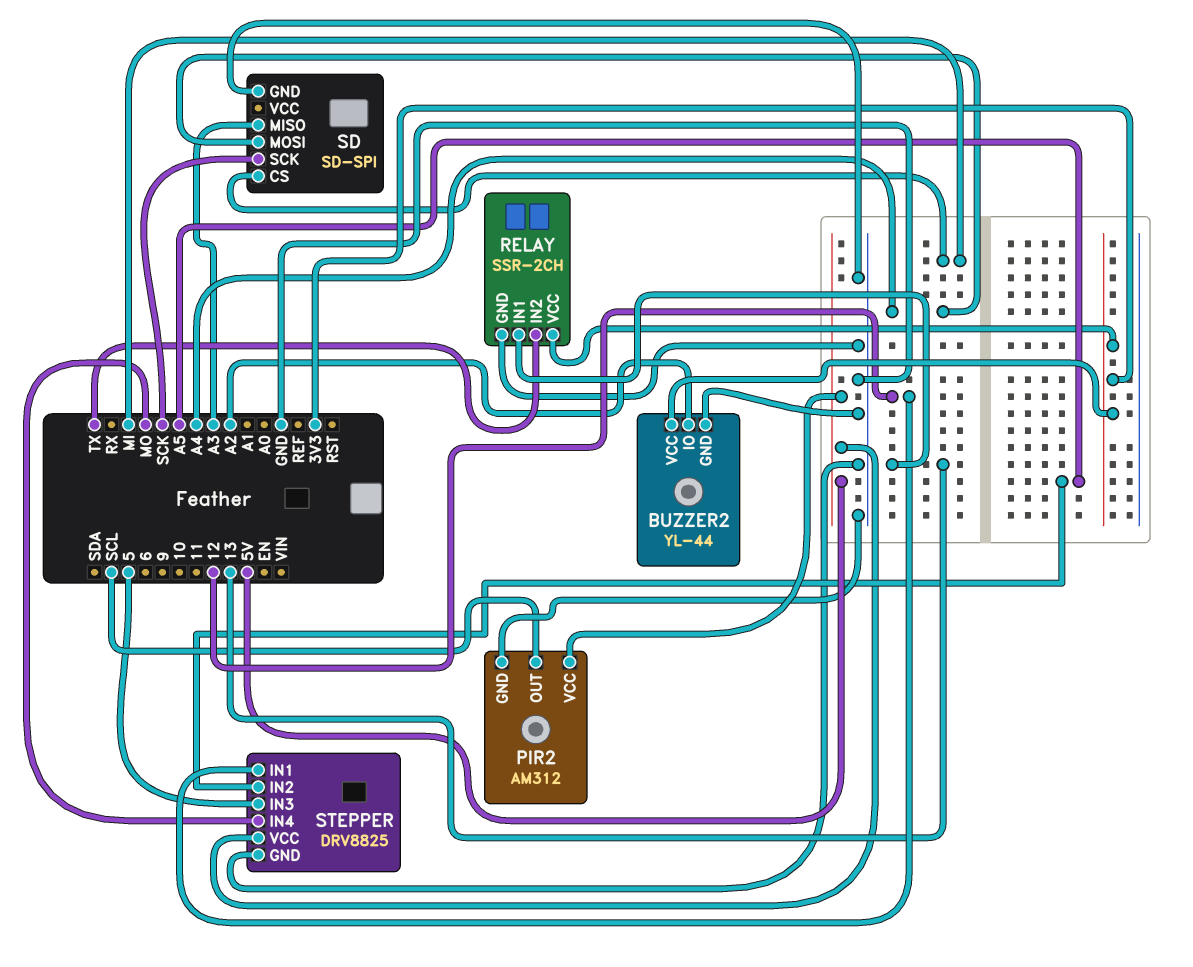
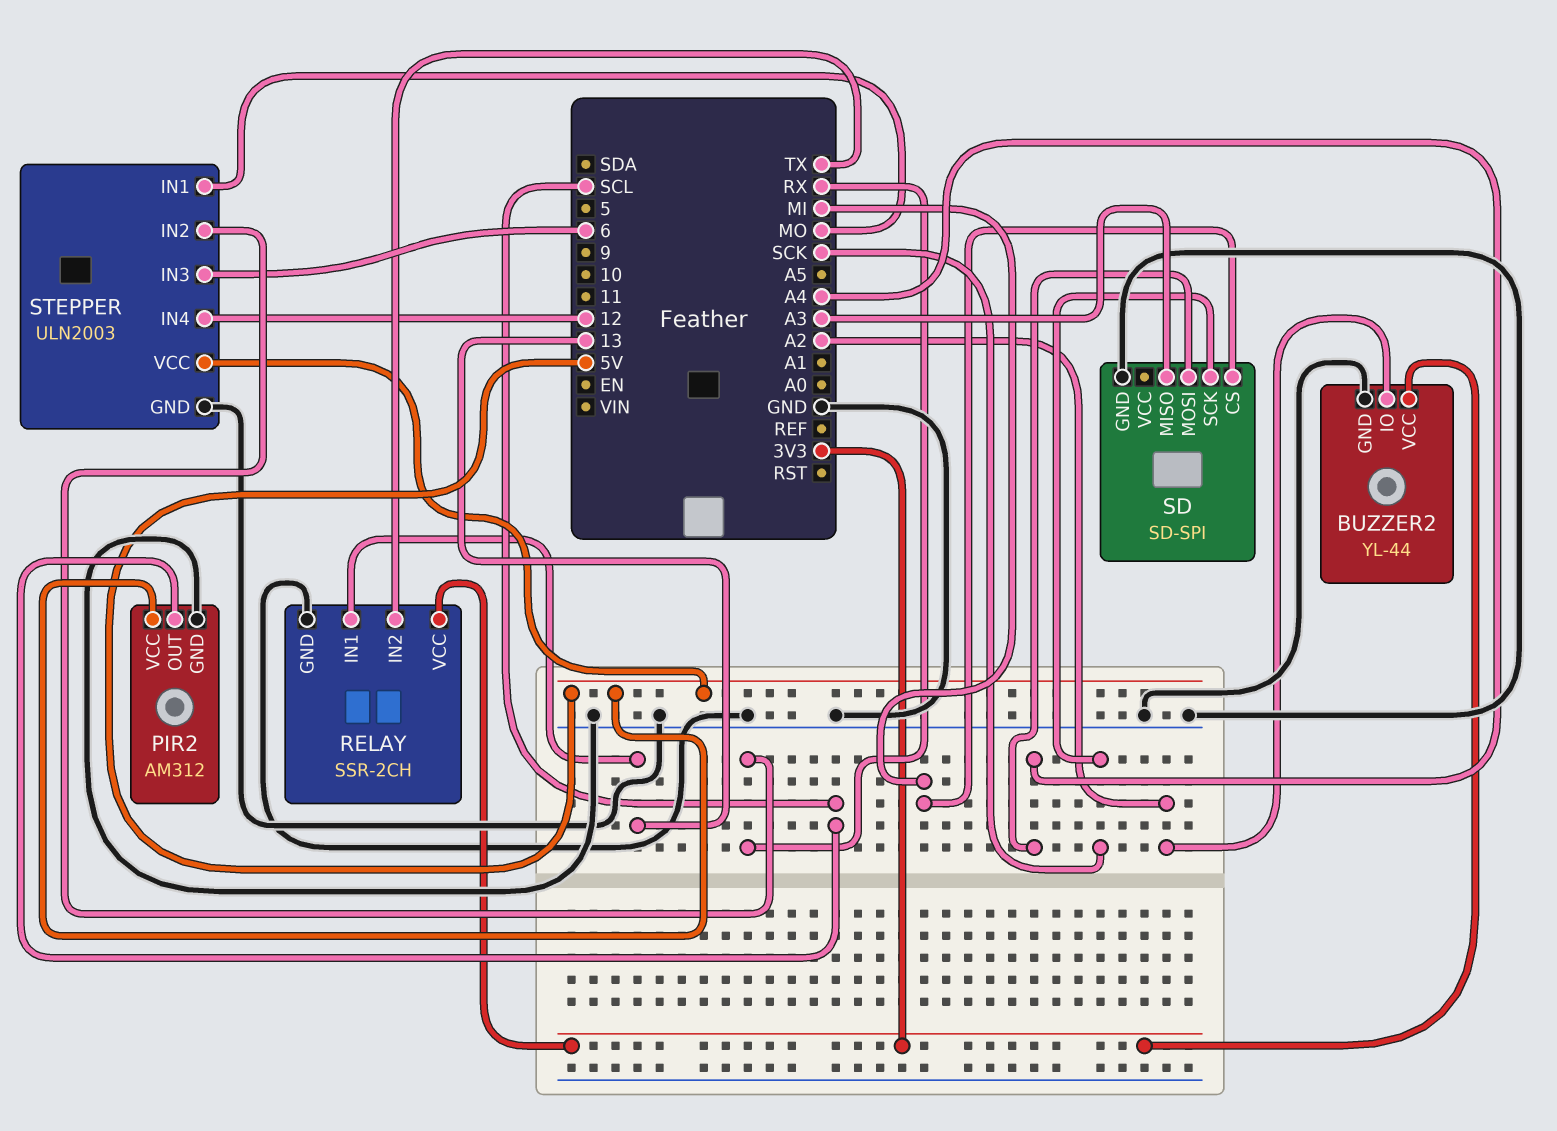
STEPPER: DRV8825 -> ULN2003
STEPPER pin IN1: 12 -> MO
STEPPER pin IN2: A5 -> RX
STEPPER pin IN3: 5 -> 6
STEPPER pin IN4: MO -> 12

